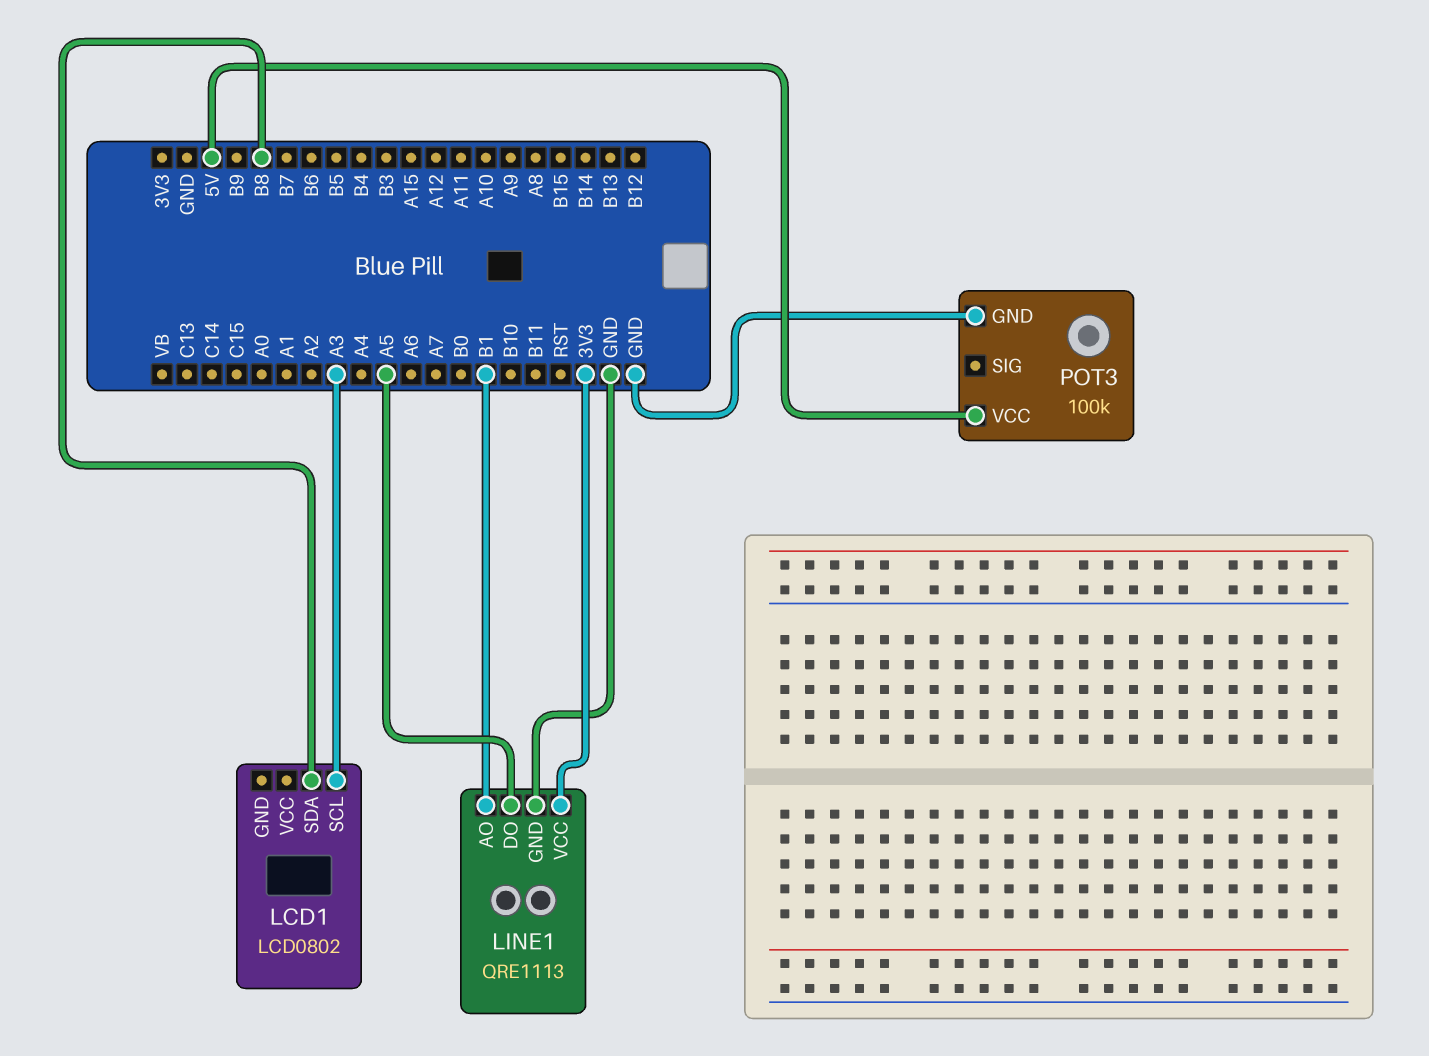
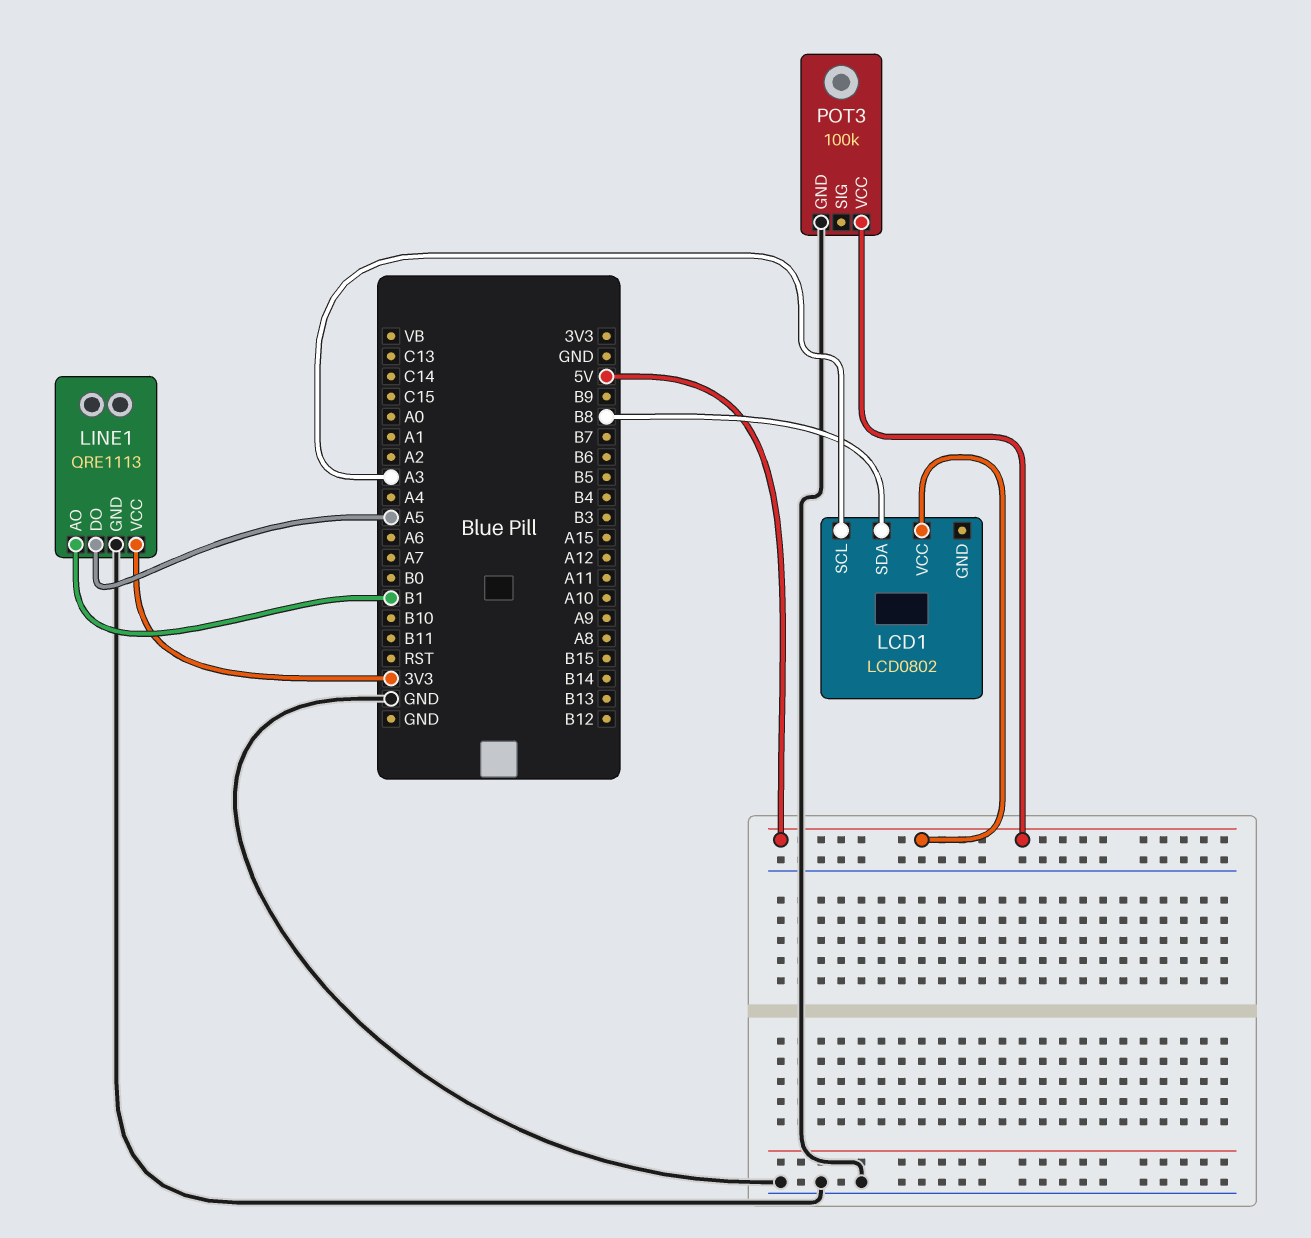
LCD1 pin VCC: none -> 5V

